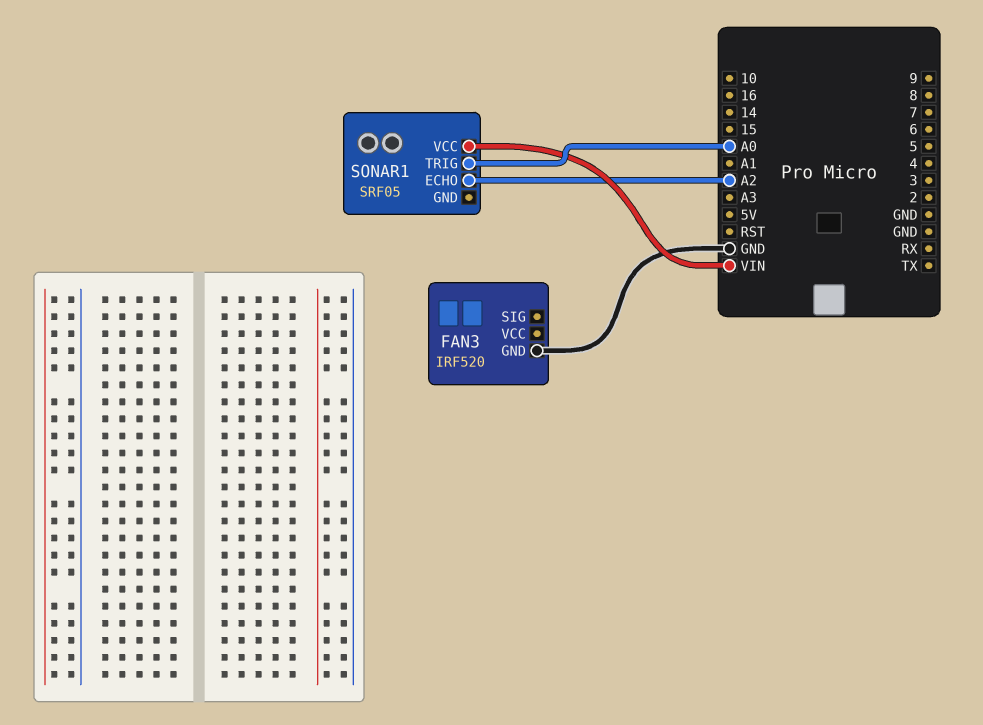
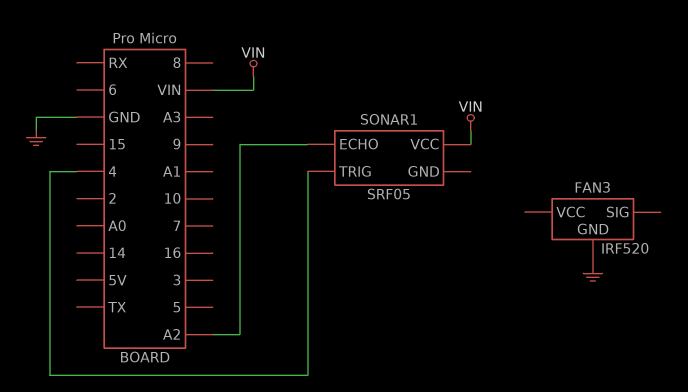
SONAR1 pin TRIG: A0 -> 4

